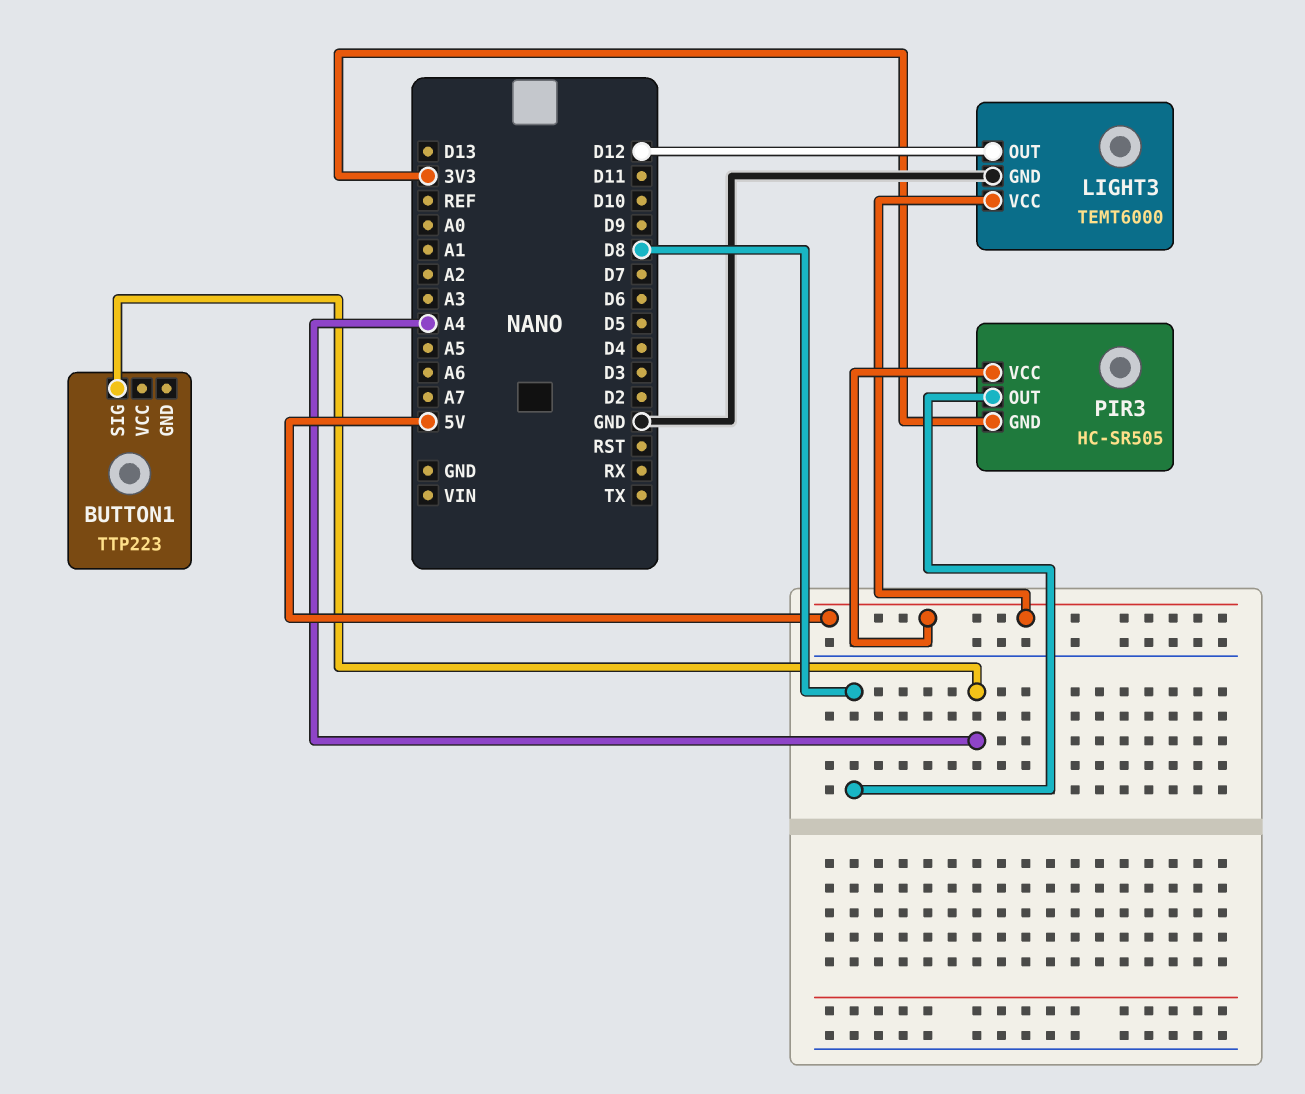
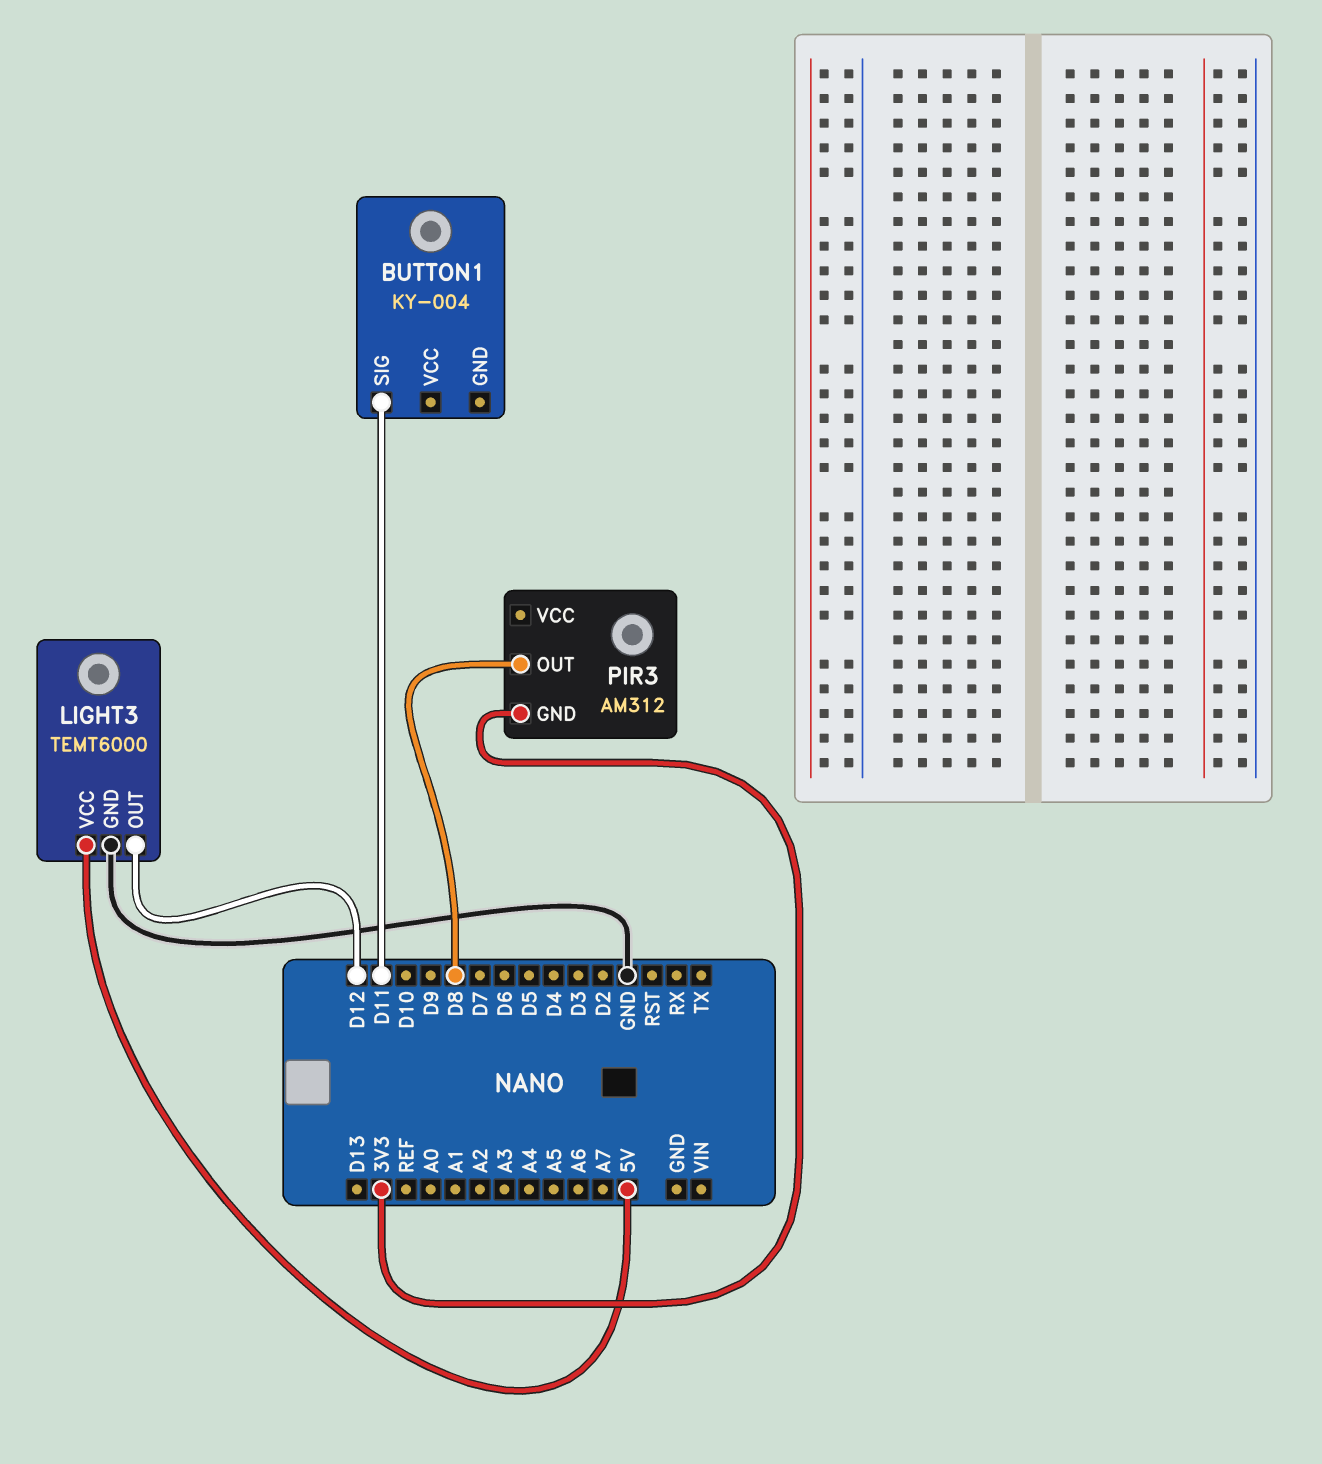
BUTTON1: TTP223 -> KY-004
BUTTON1 pin SIG: A4 -> D11
PIR3: HC-SR505 -> AM312
PIR3 pin VCC: 5V -> none

